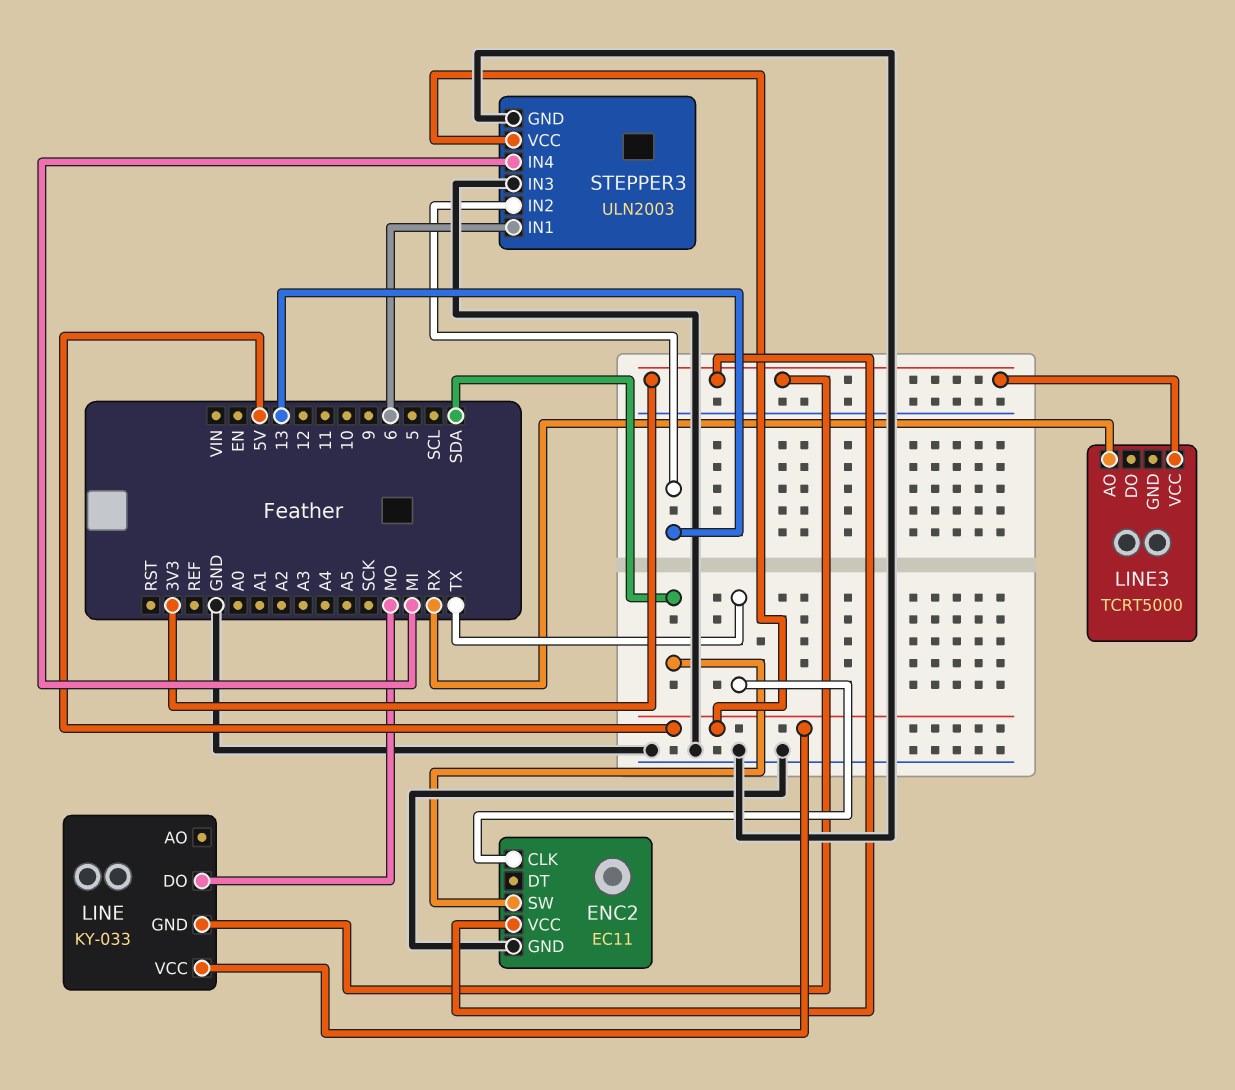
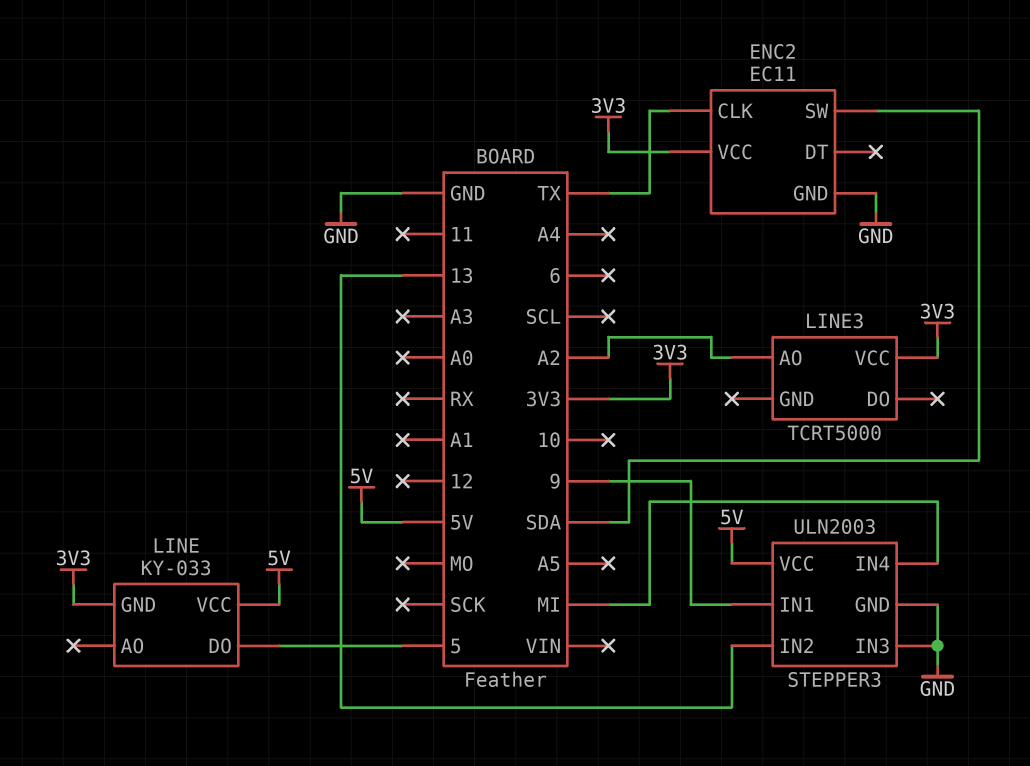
LINE pin DO: MO -> 5
LINE3 pin AO: RX -> A2
STEPPER3 pin IN1: 6 -> 9

